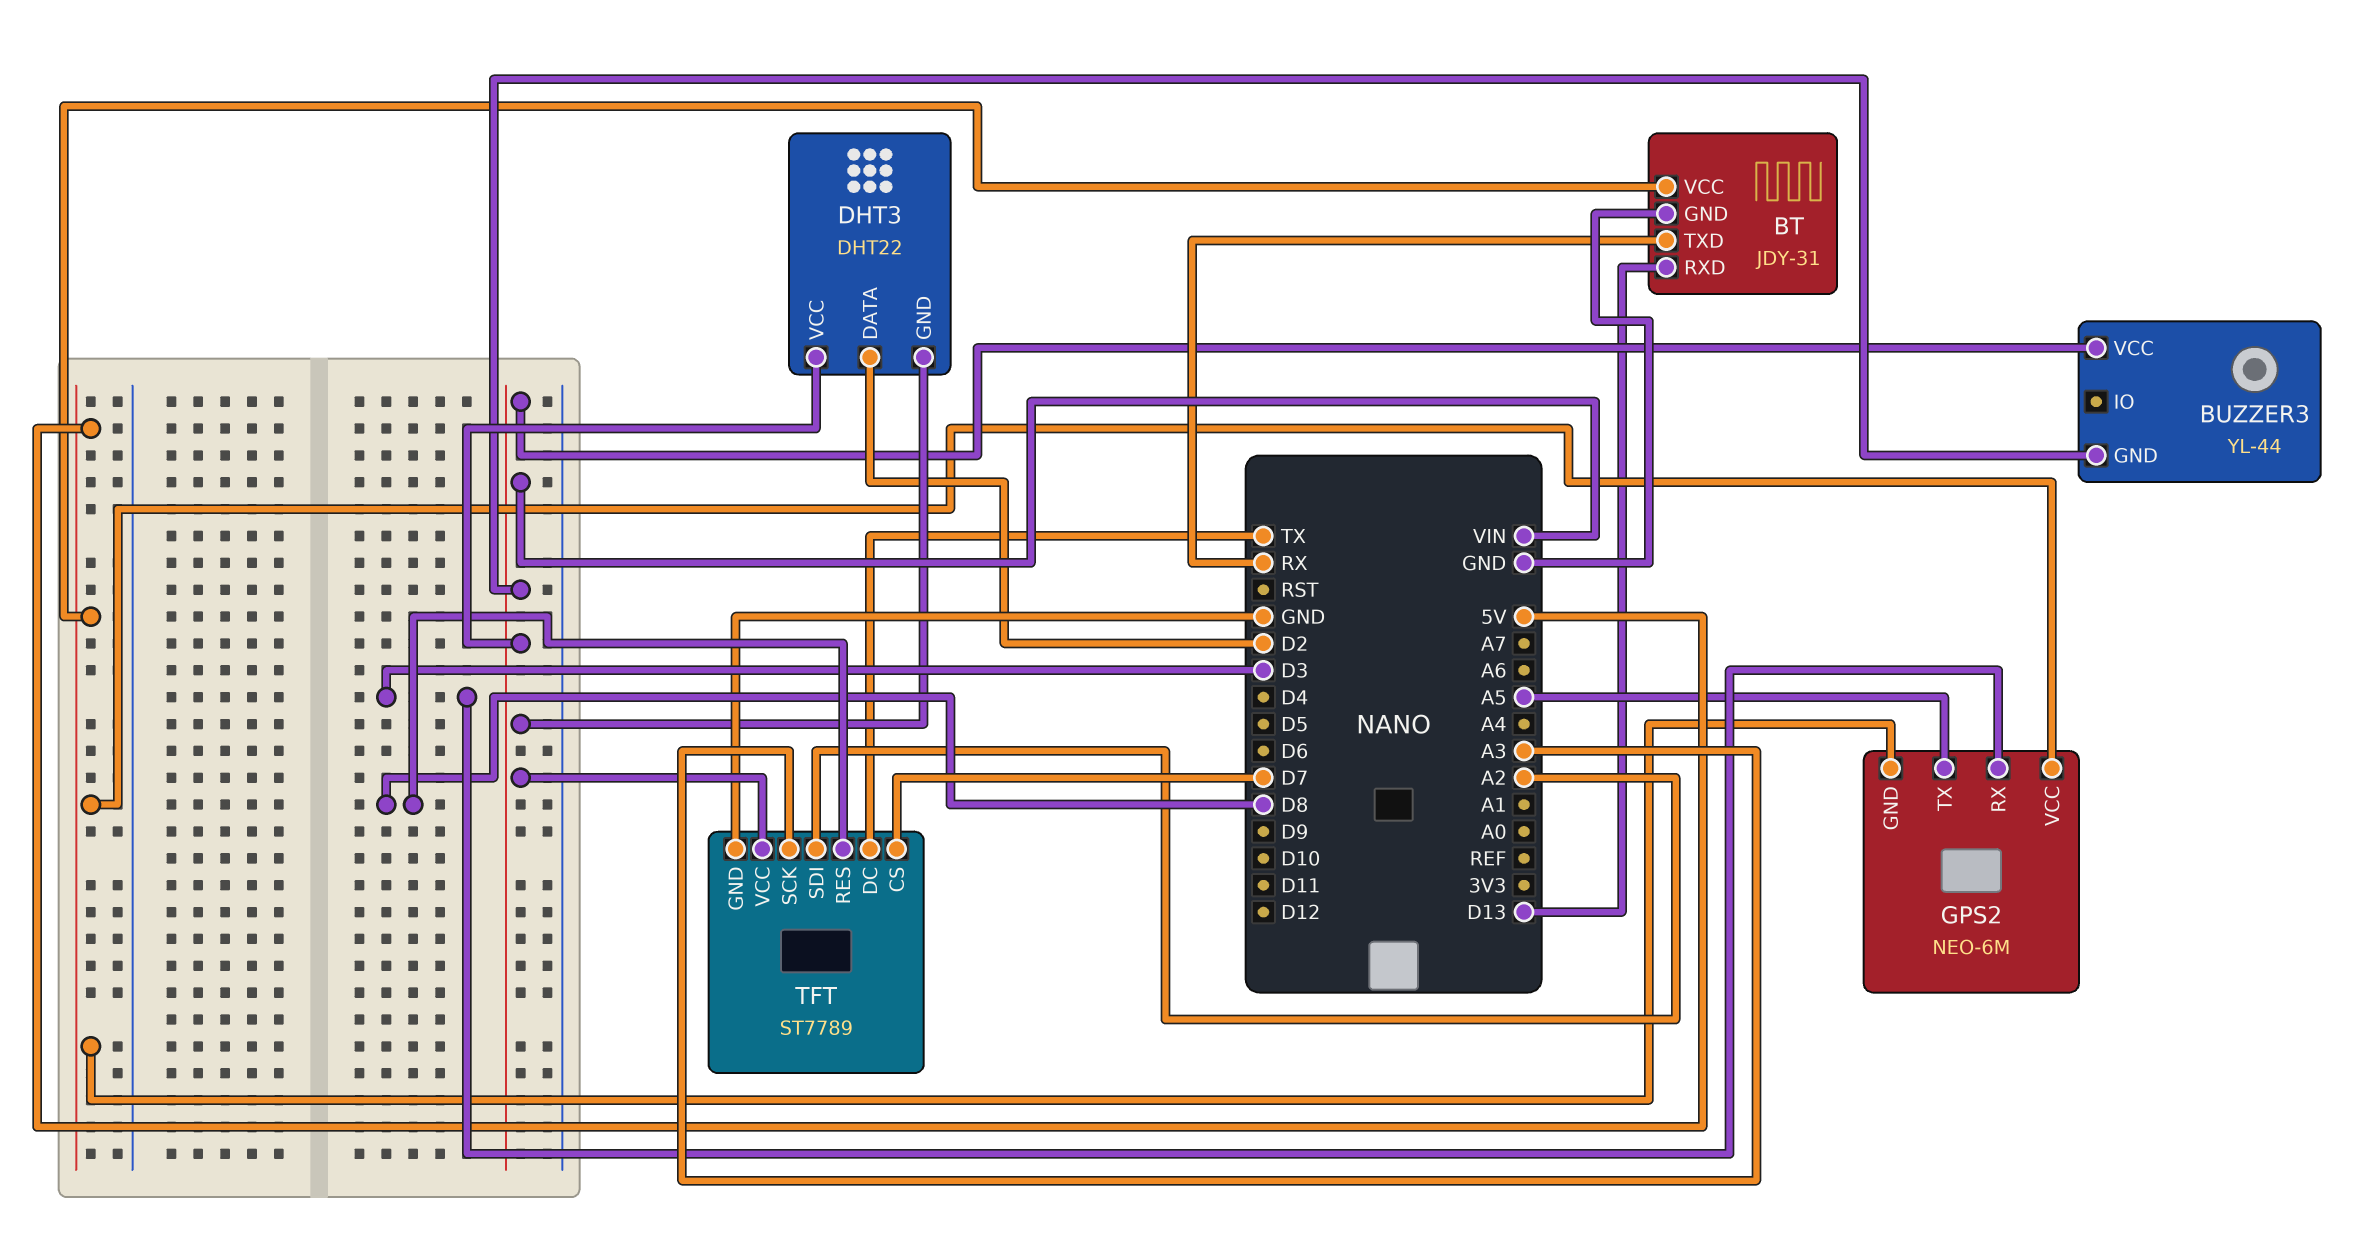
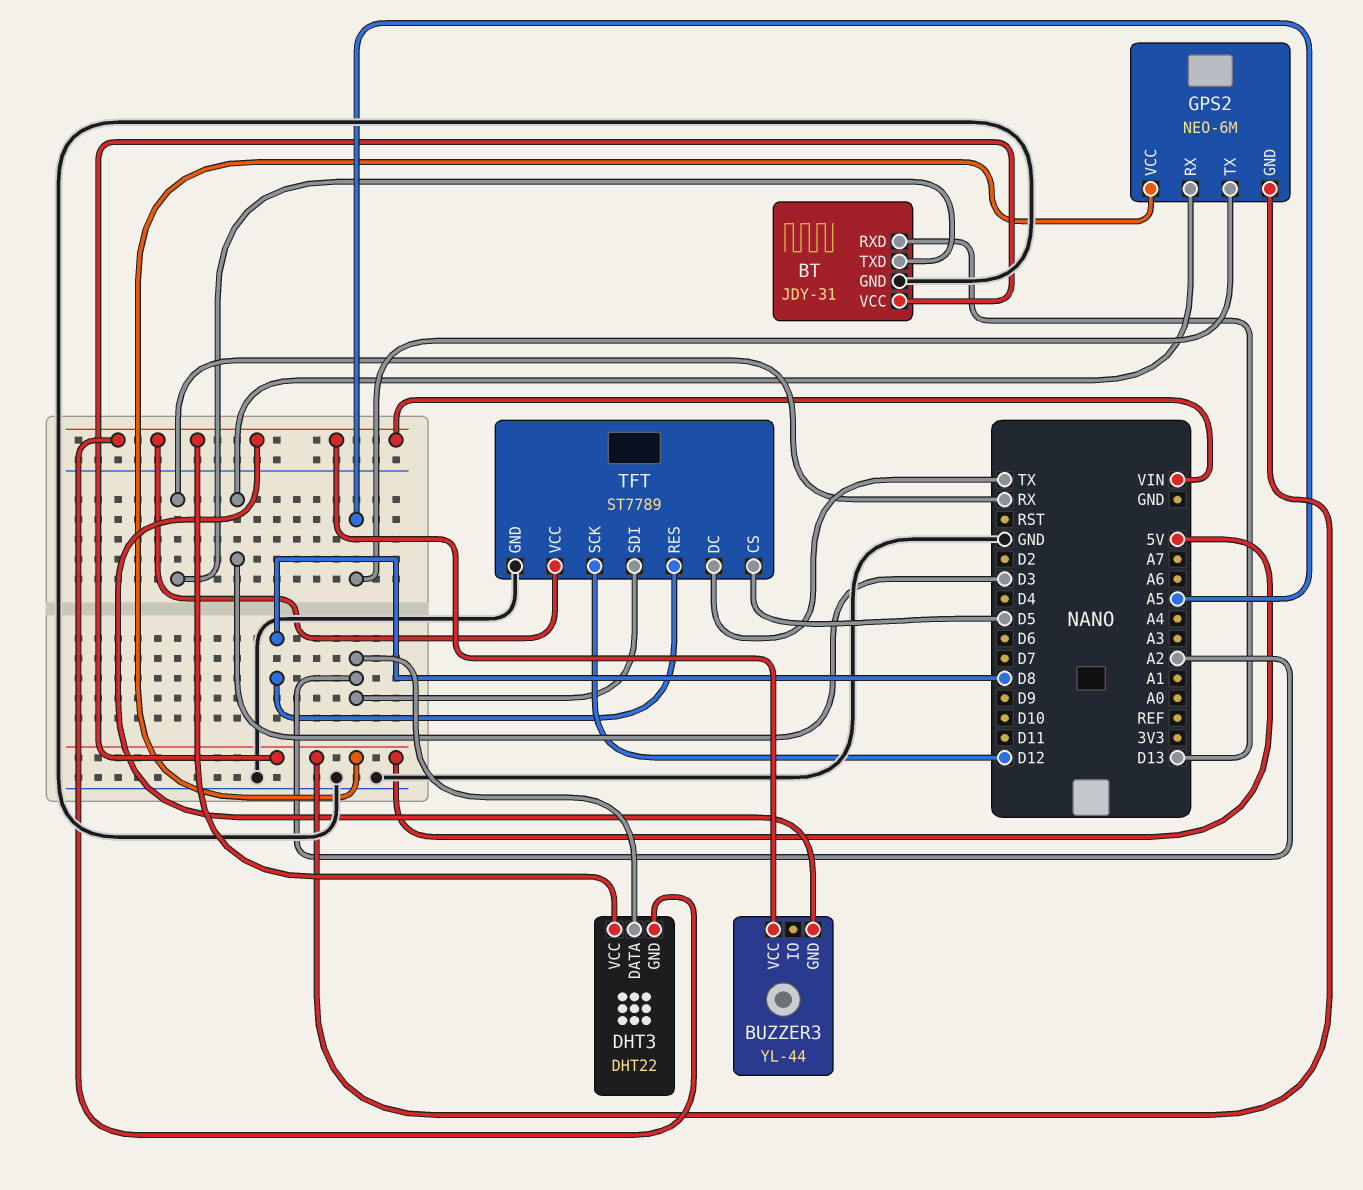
DHT3 pin DATA: D2 -> A2
TFT pin CS: D7 -> D5
TFT pin SCK: A3 -> D12

